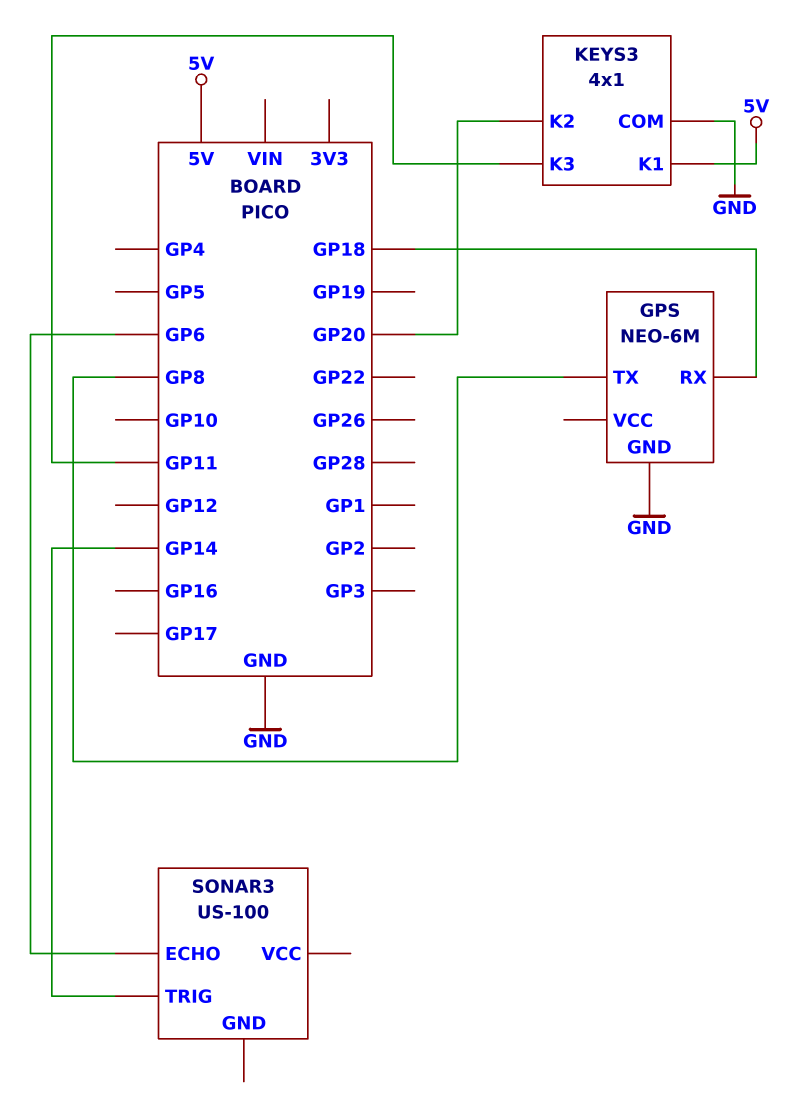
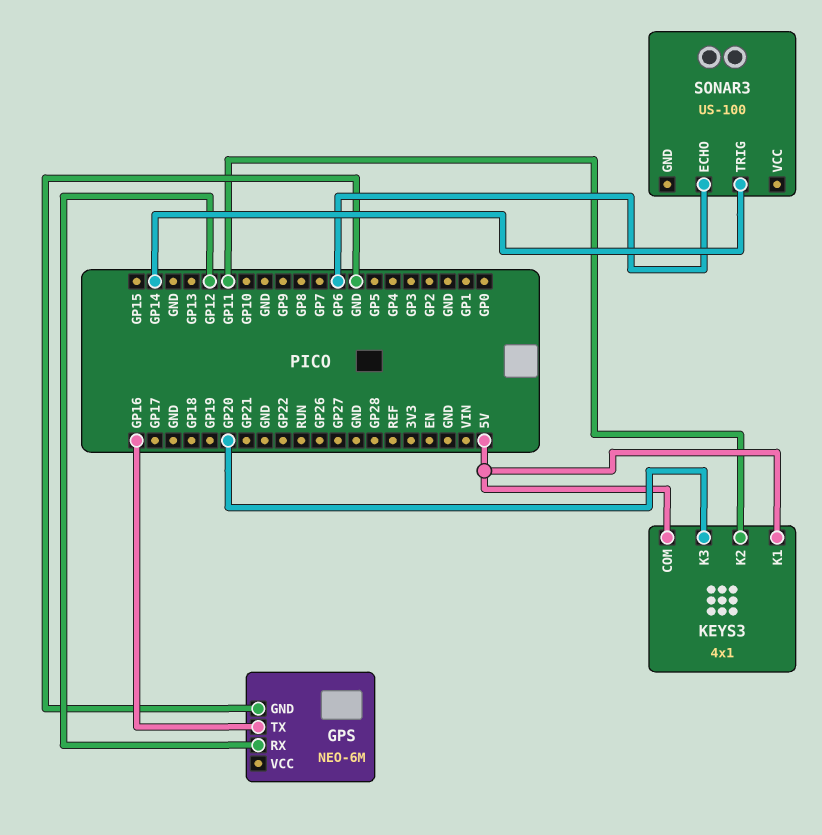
GPS pin RX: GP18 -> GP12
GPS pin TX: GP8 -> GP16
KEYS3 pin COM: GND -> 5V
KEYS3 pin K2: GP20 -> GP11
KEYS3 pin K3: GP11 -> GP20

